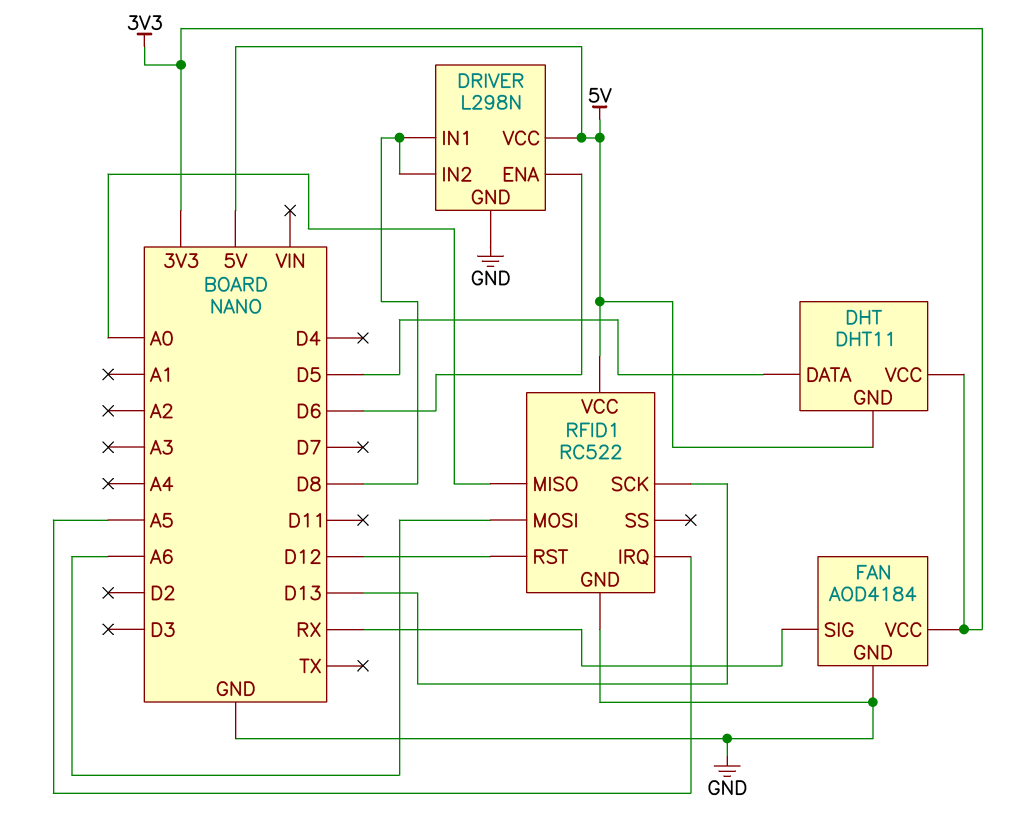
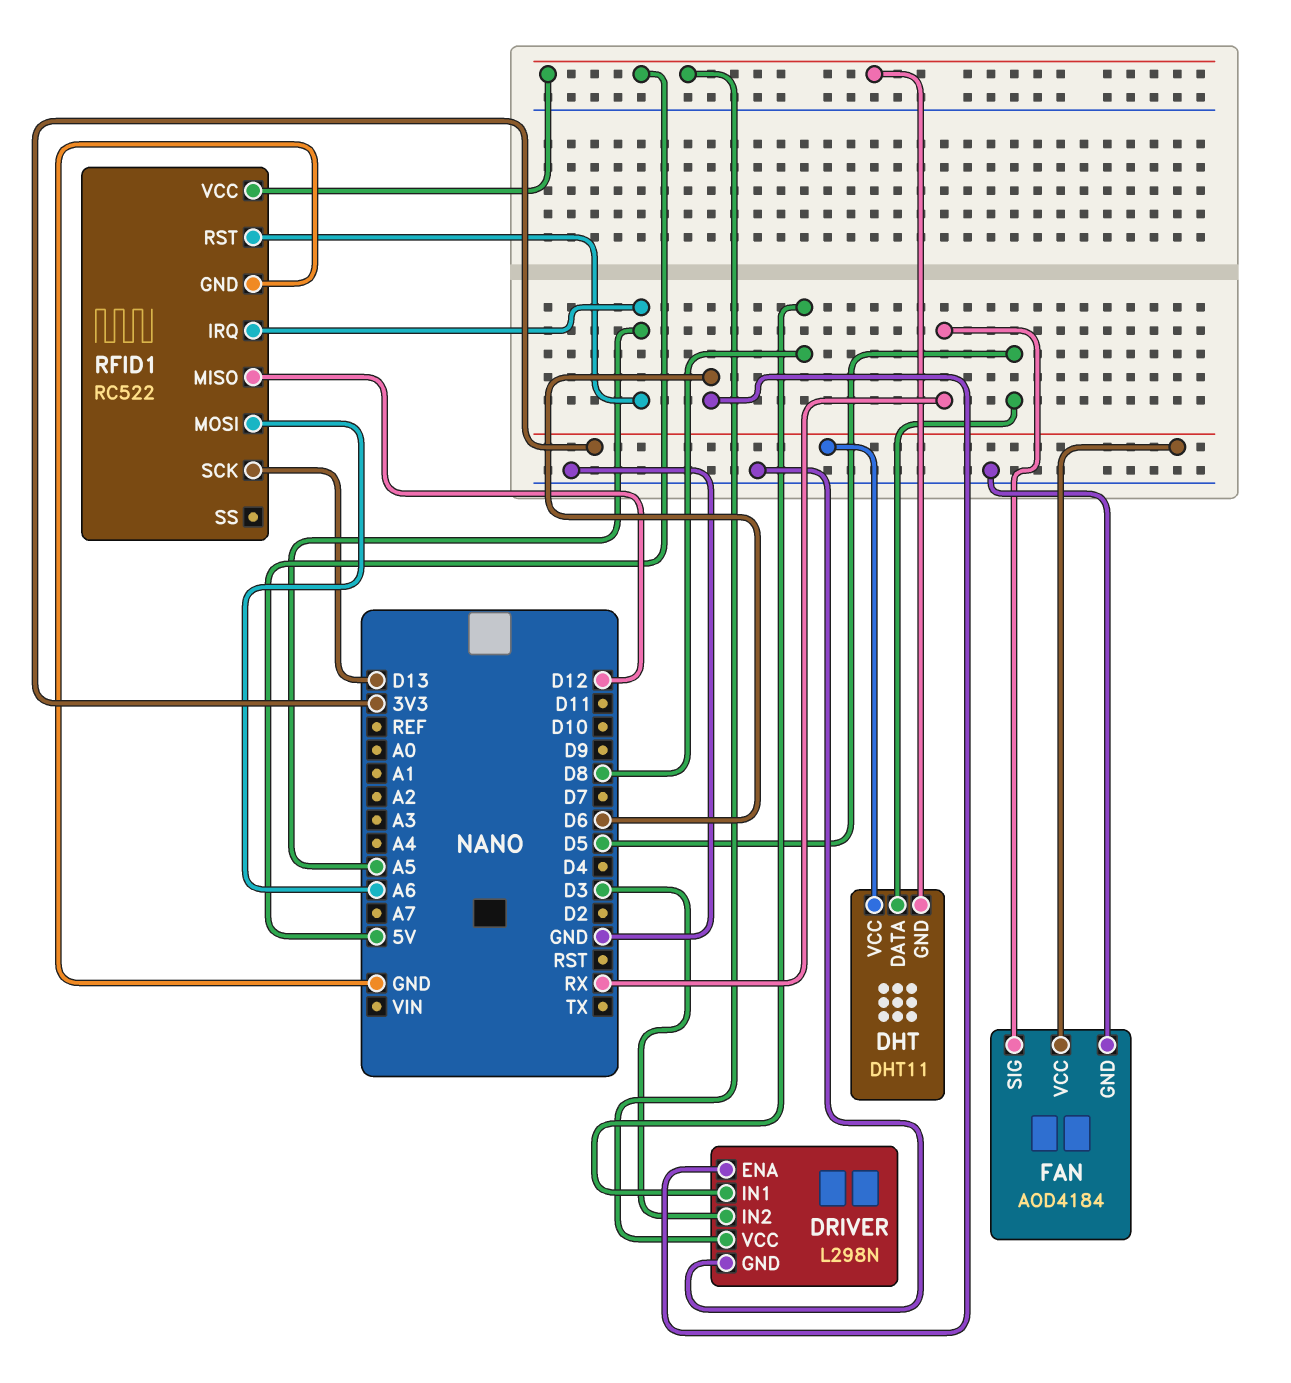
DRIVER pin IN2: D8 -> D3
RFID1 pin MISO: A0 -> D12
RFID1 pin RST: D12 -> A5

